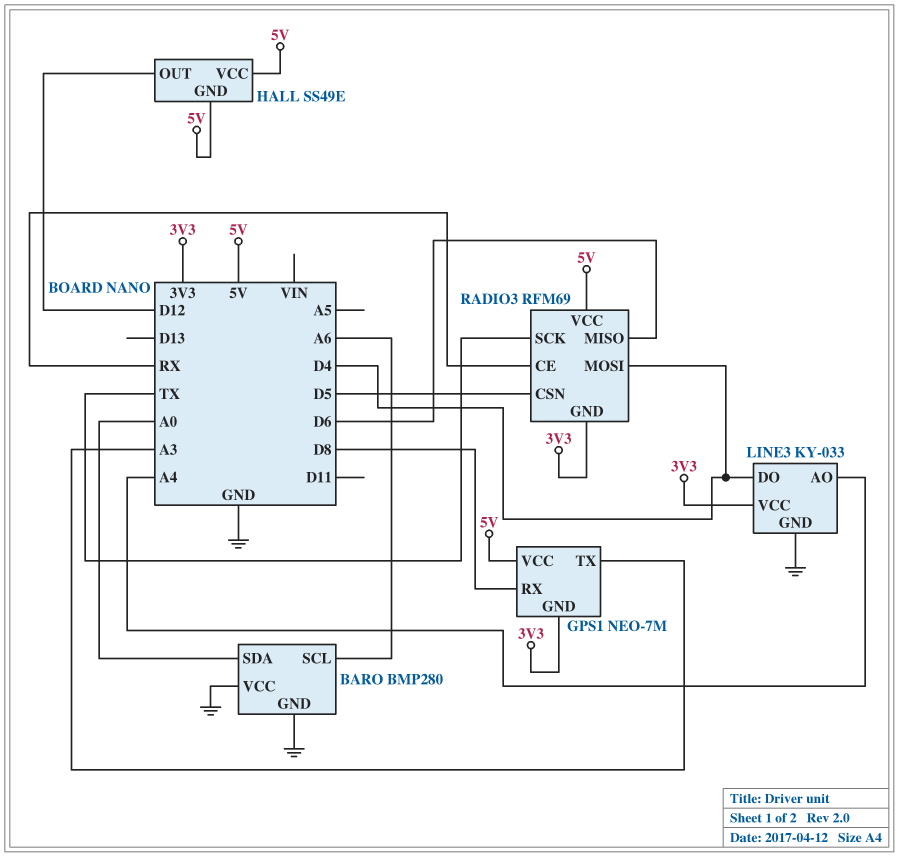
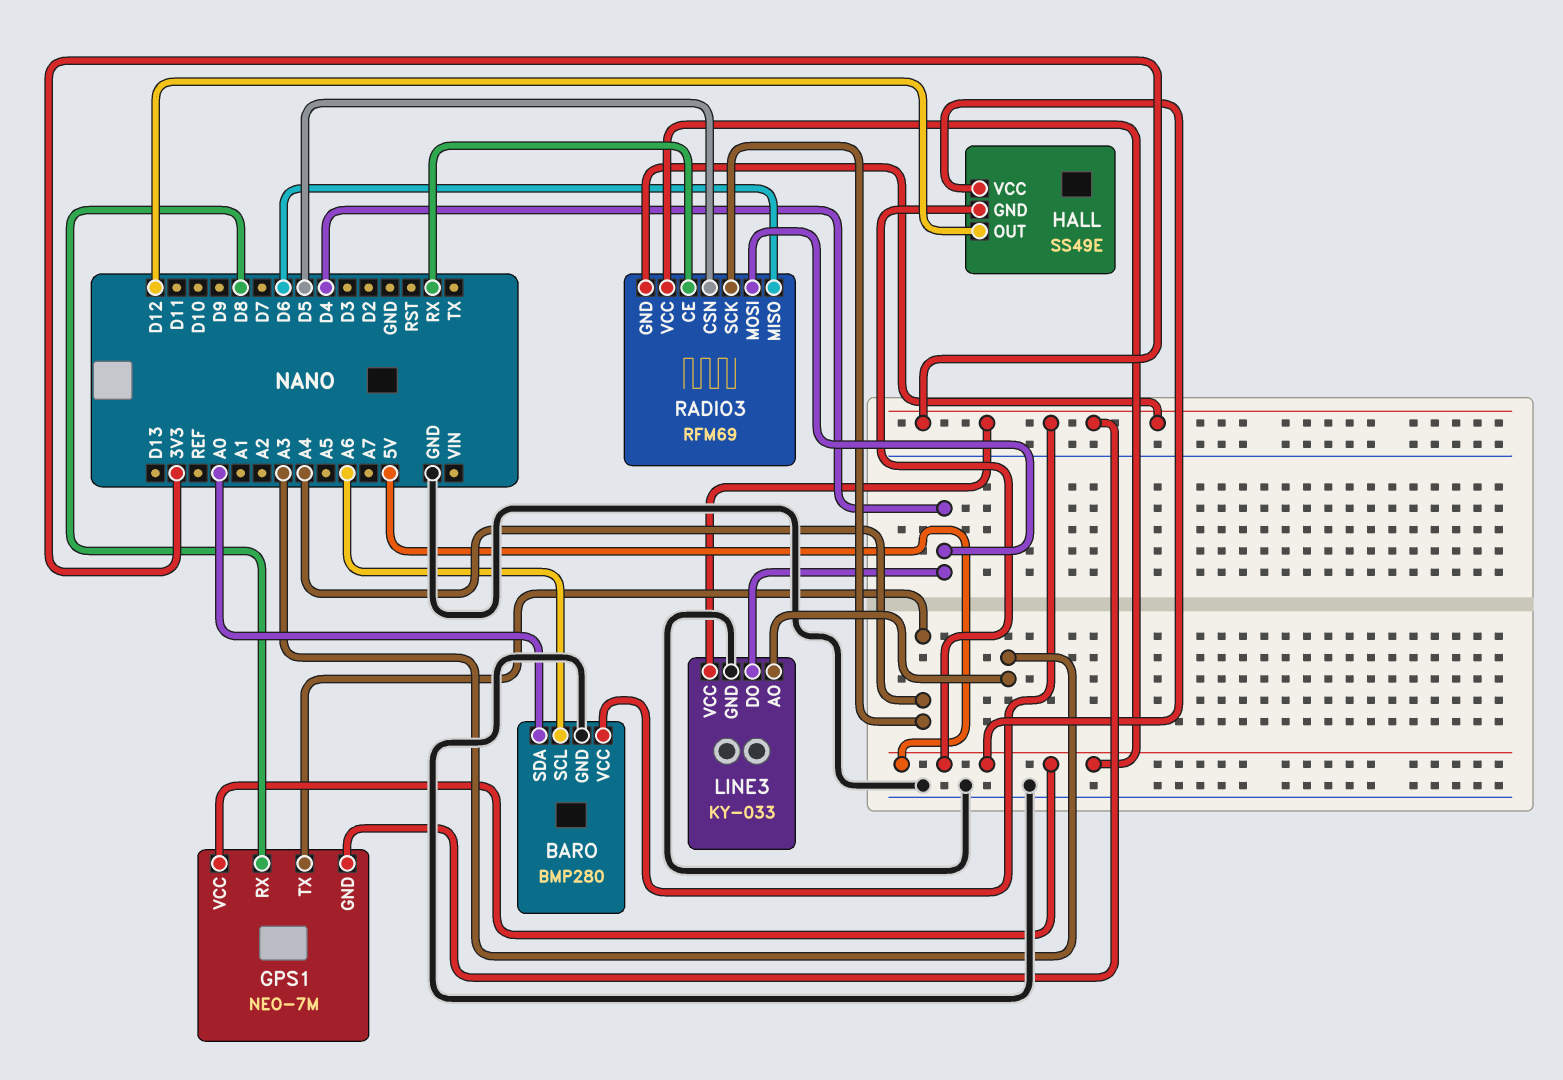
BARO pin VCC: GND -> 3V3
GPS1 pin TX: A3 -> A4
LINE3 pin AO: A4 -> A3
RADIO3 pin SCK: TX -> A4

